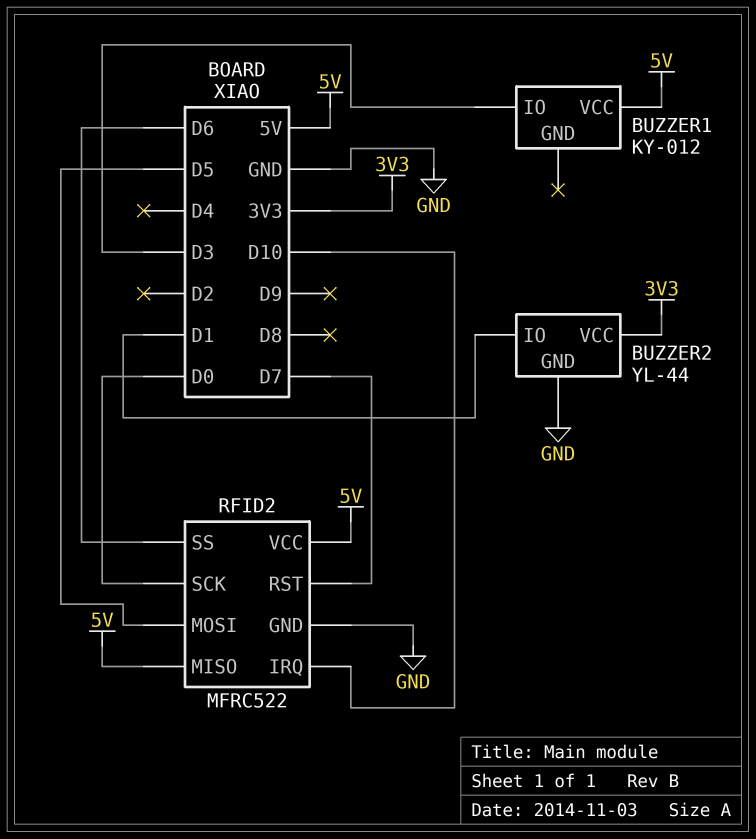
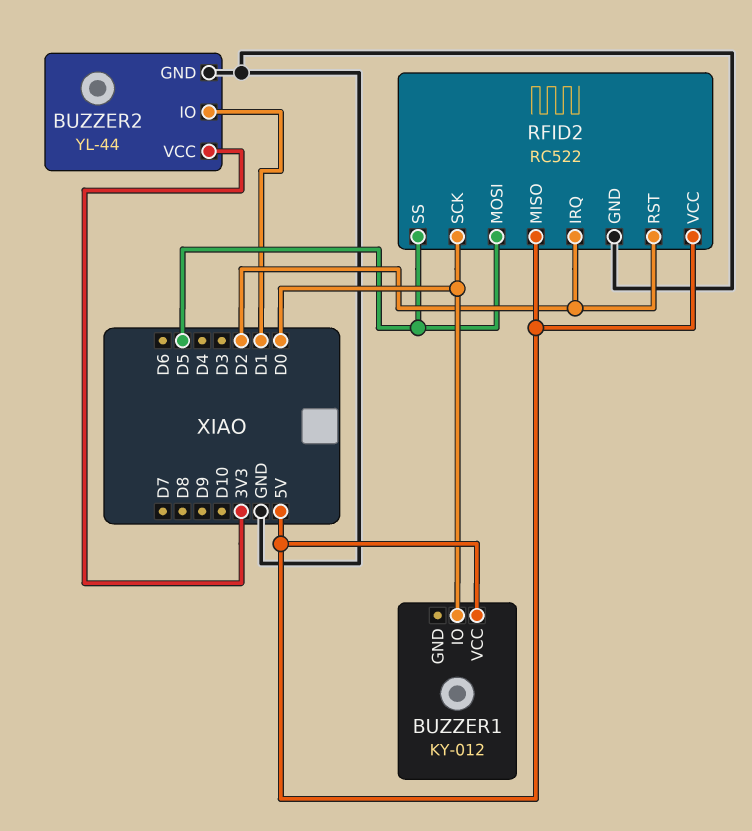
BUZZER1 pin IO: D3 -> D0
RFID2: MFRC522 -> RC522
RFID2 pin IRQ: D10 -> D2
RFID2 pin RST: D7 -> D2
RFID2 pin SS: D6 -> D5

